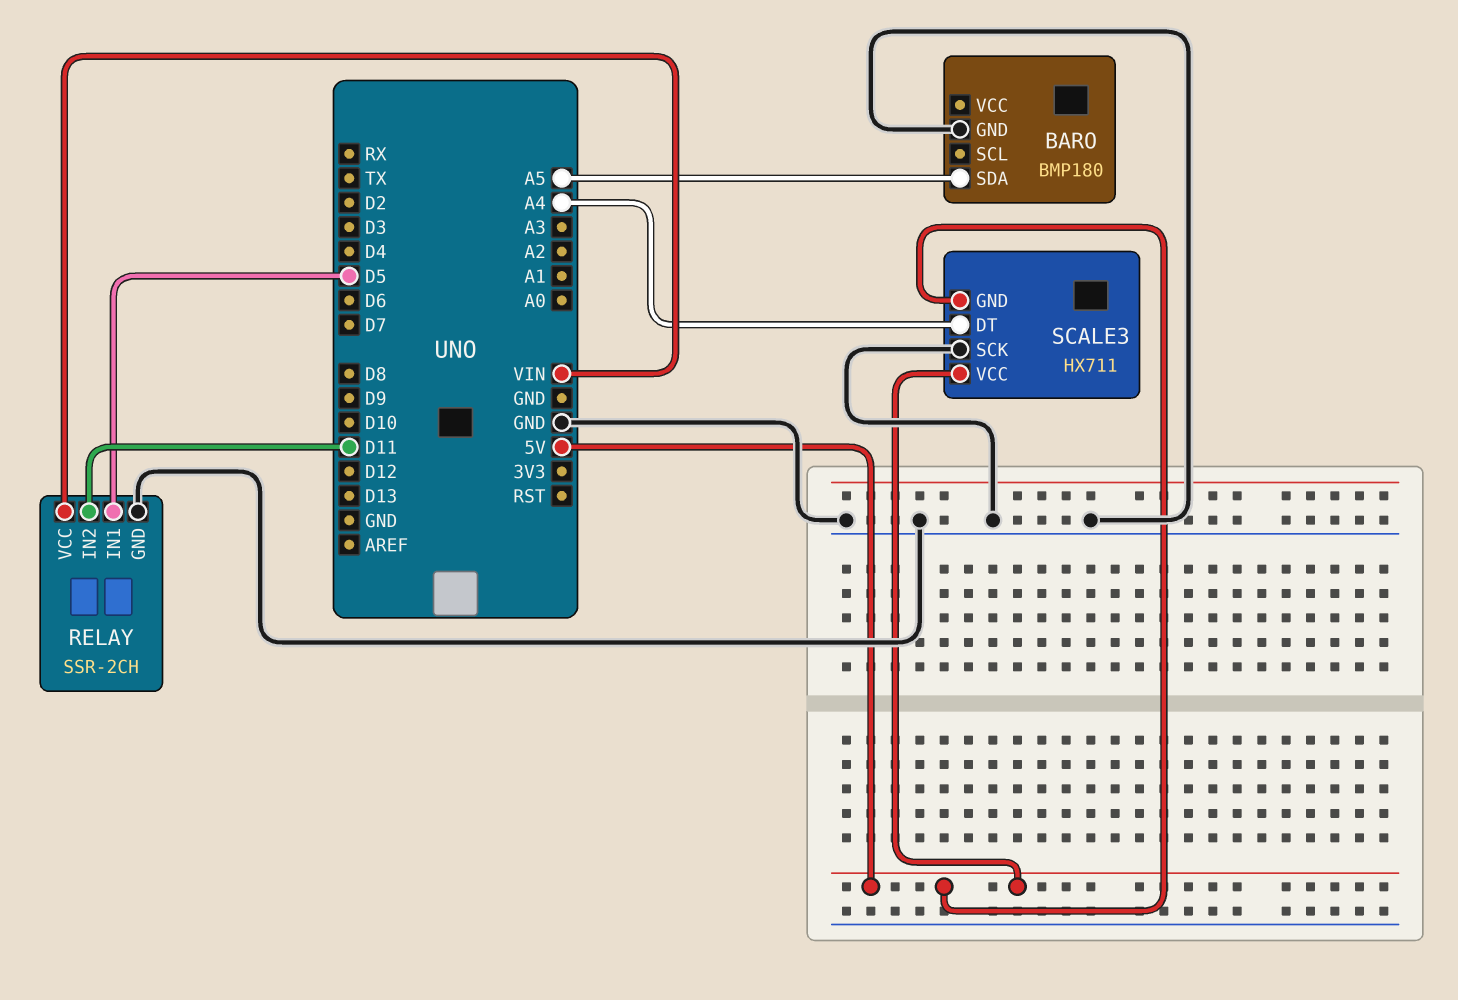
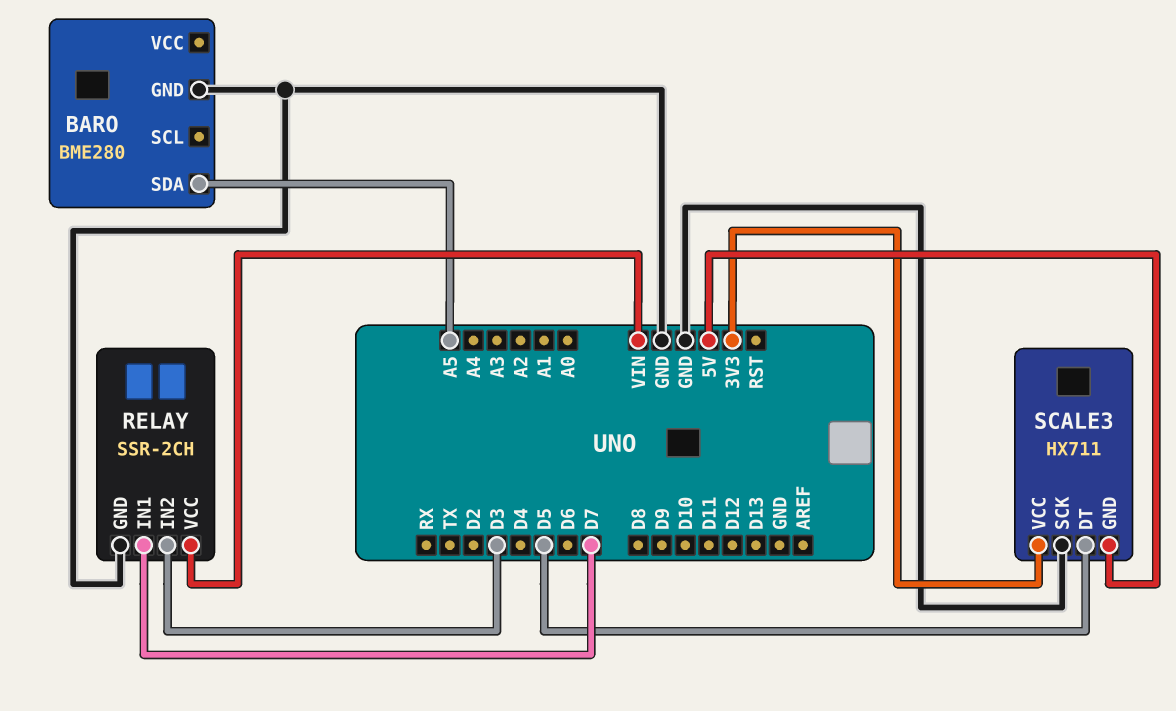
BARO: BMP180 -> BME280
RELAY pin IN1: D5 -> D7
RELAY pin IN2: D11 -> D3
SCALE3 pin DT: A4 -> D5
SCALE3 pin VCC: 5V -> 3V3

